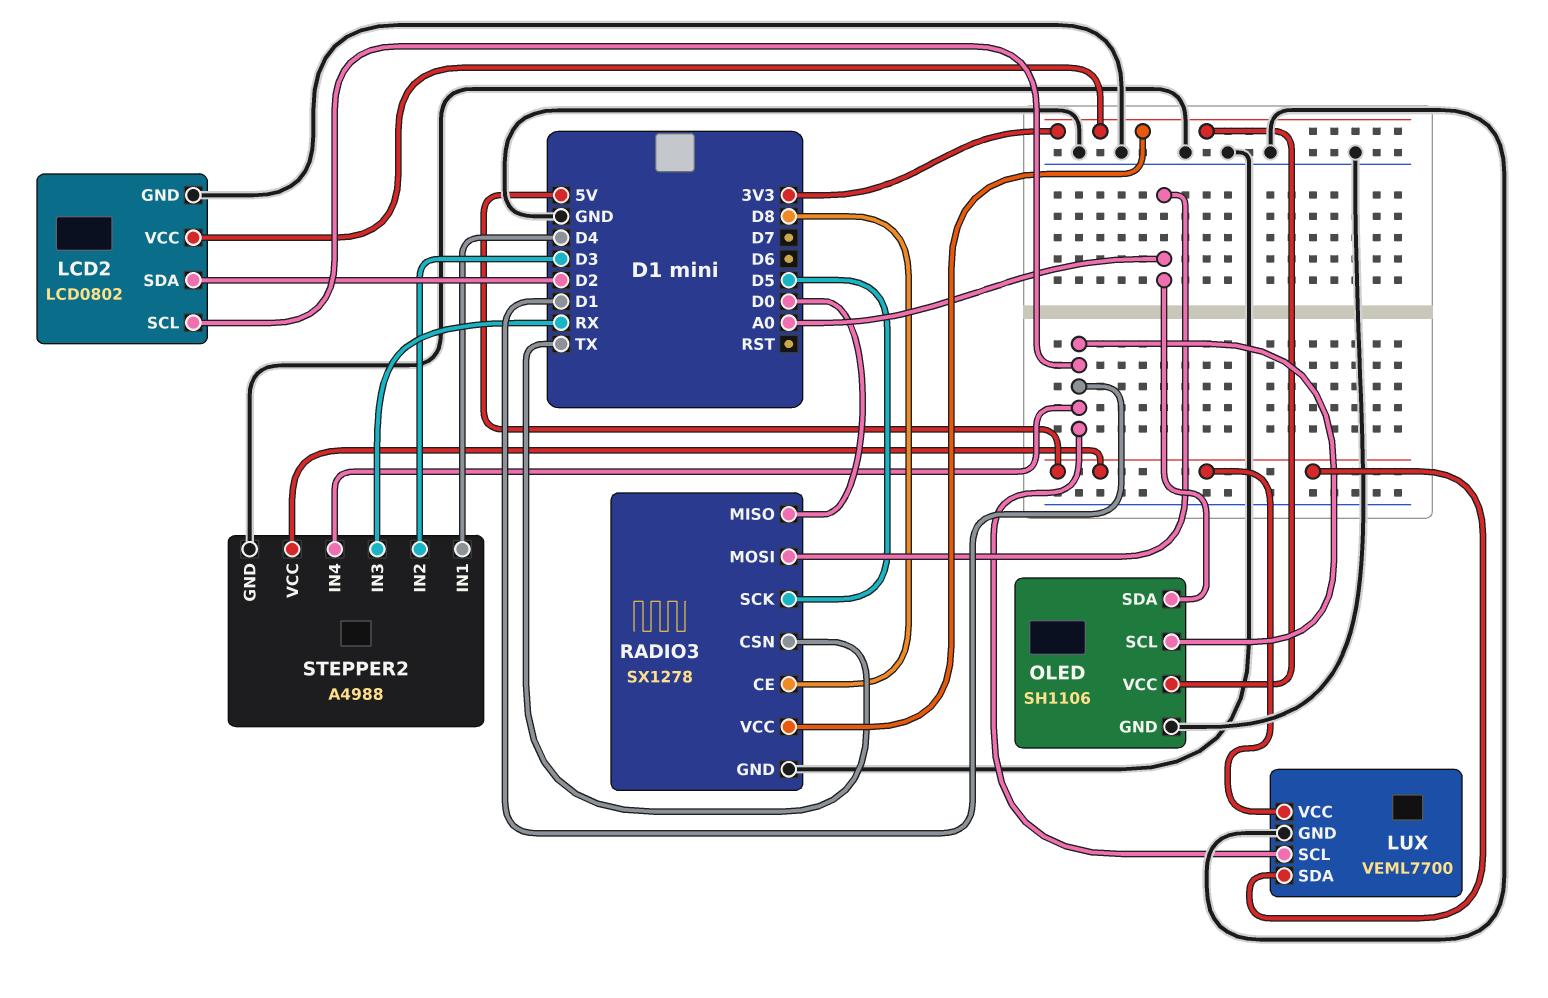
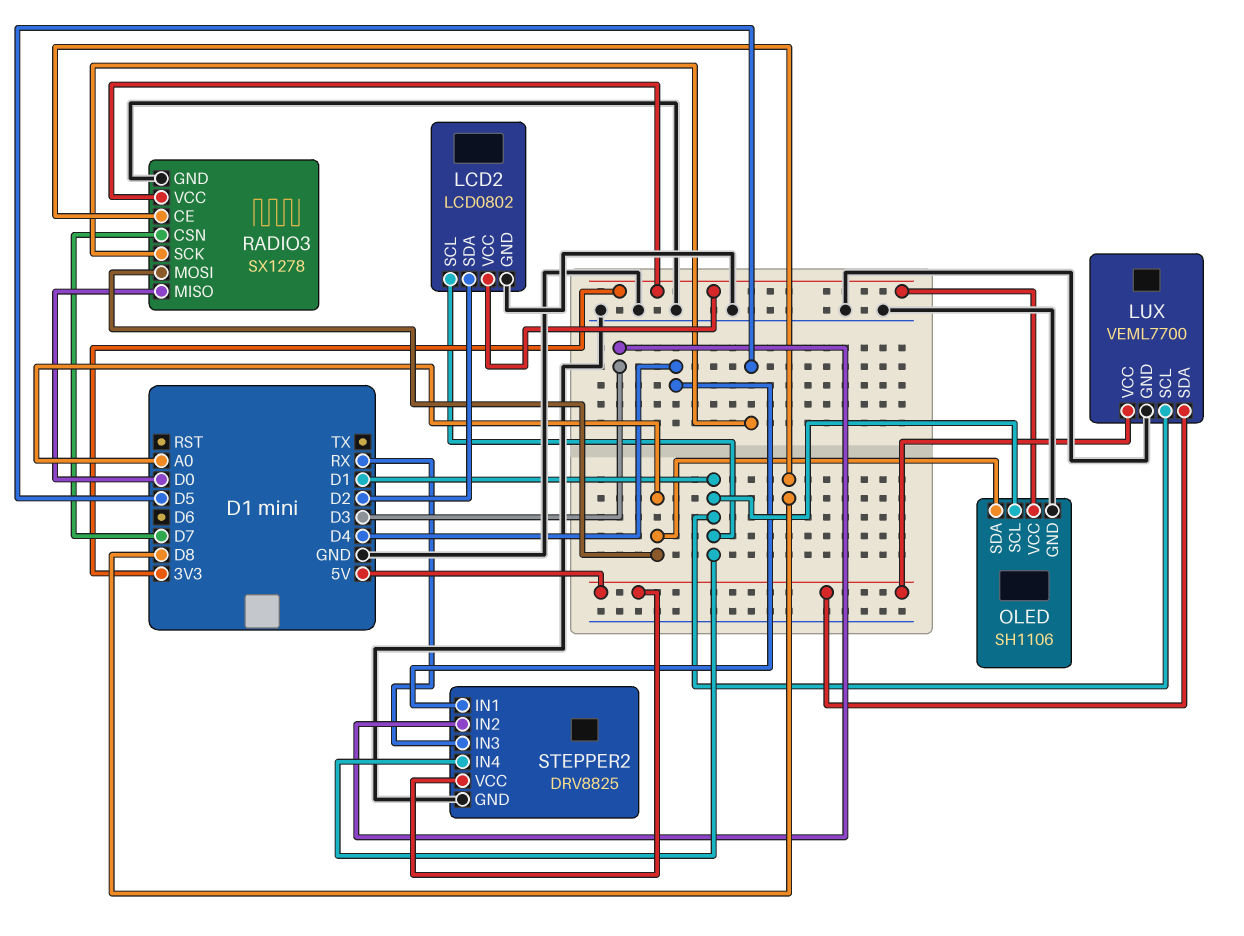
RADIO3 pin CSN: TX -> D7
STEPPER2: A4988 -> DRV8825

